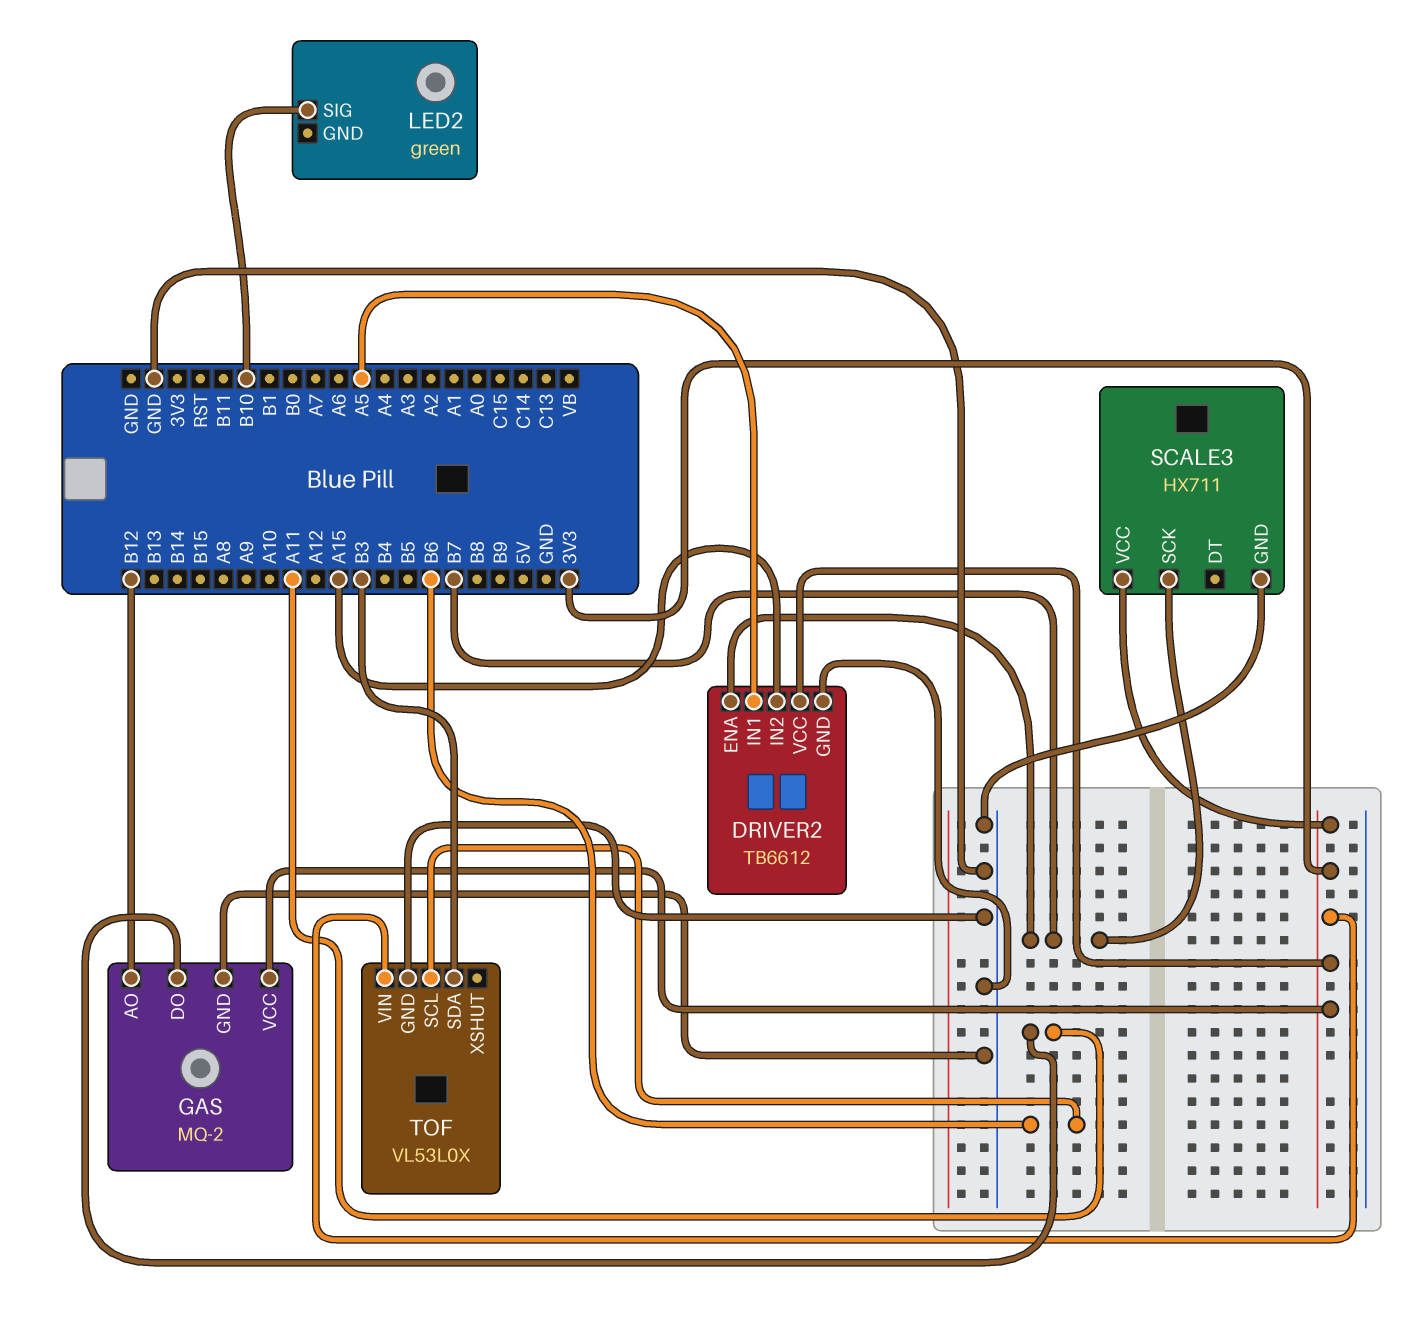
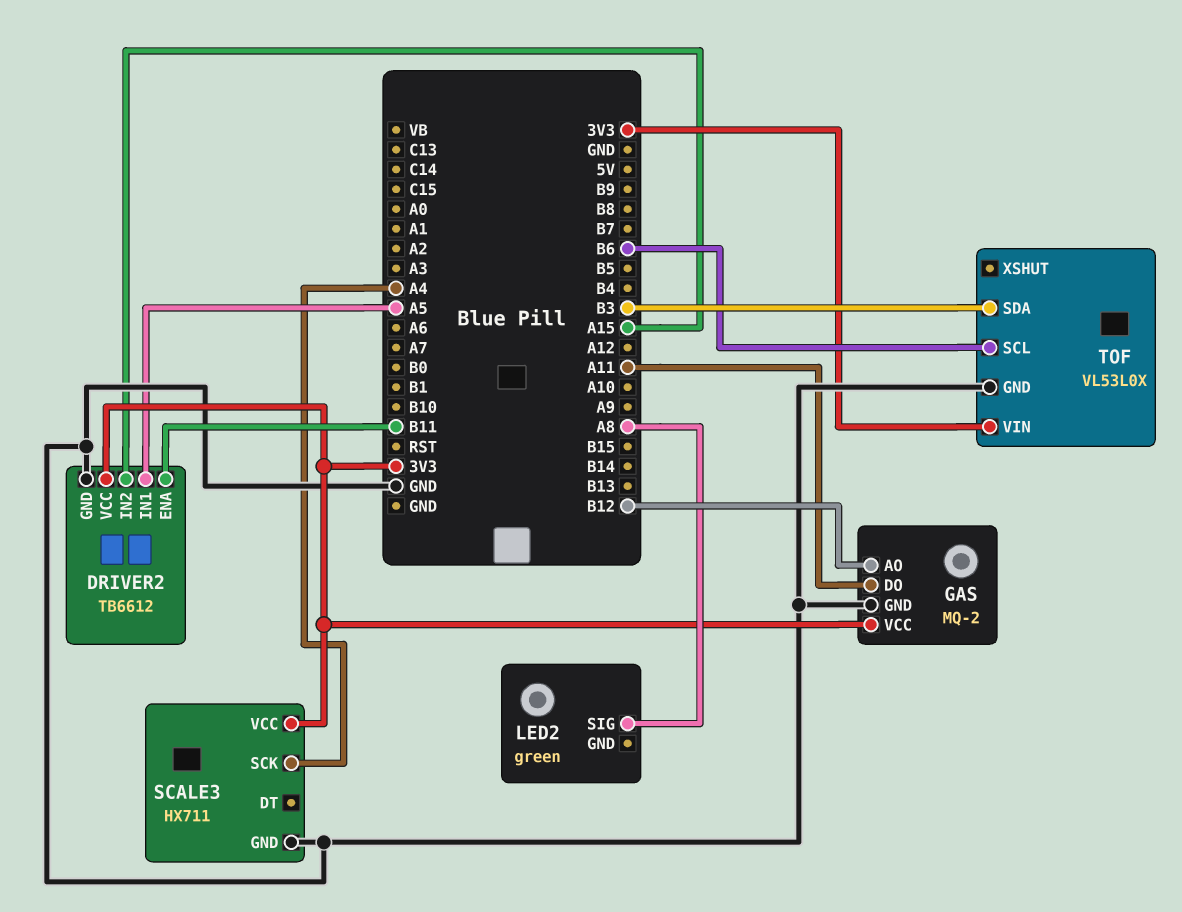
DRIVER2 pin ENA: B7 -> B11
LED2 pin SIG: B10 -> A8
SCALE3 pin SCK: B7 -> A4

